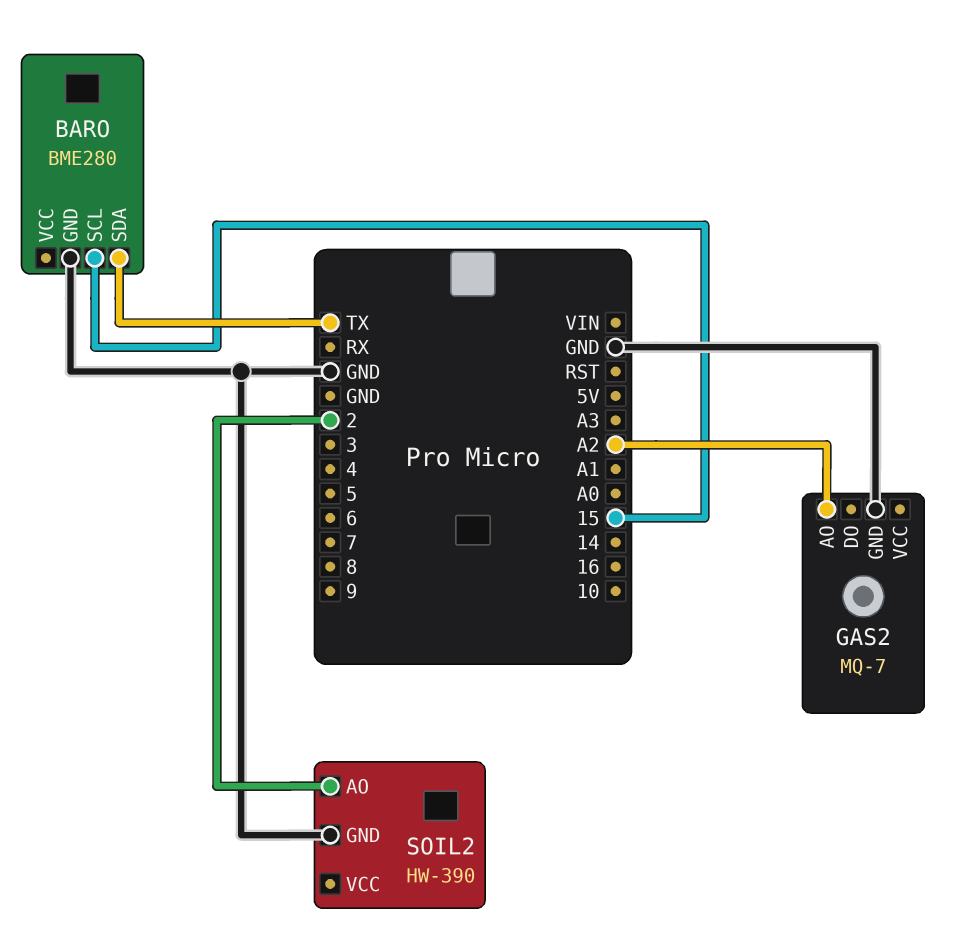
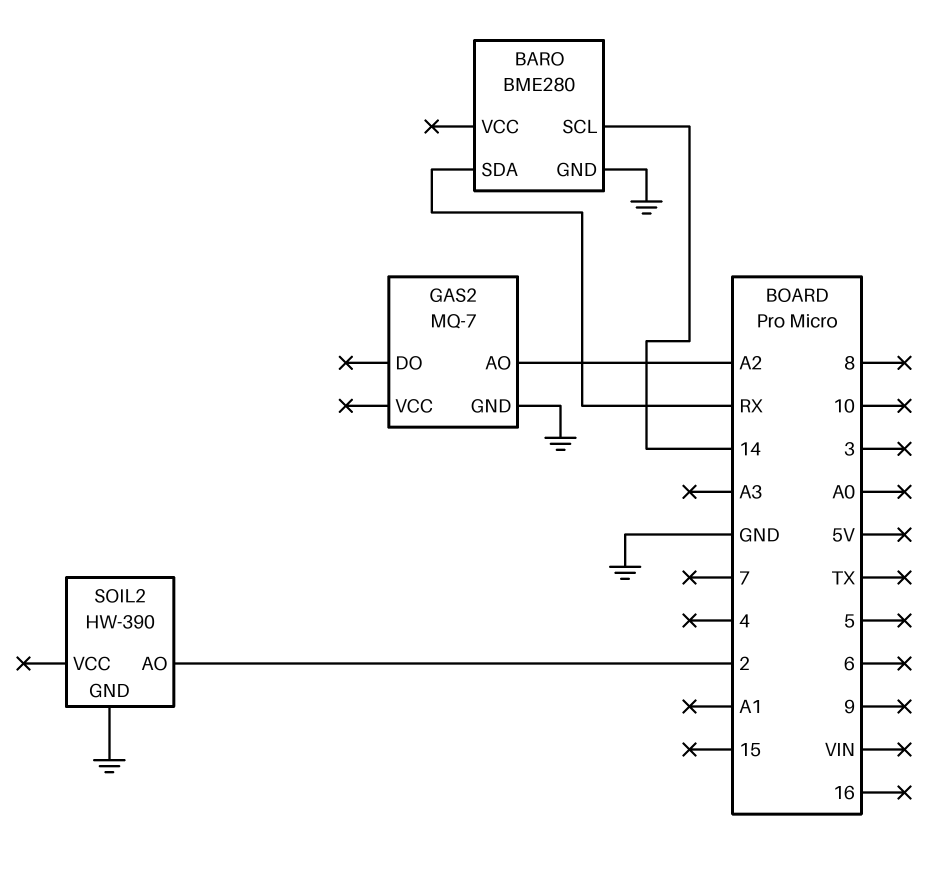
BARO pin SCL: 15 -> 14
BARO pin SDA: TX -> RX

